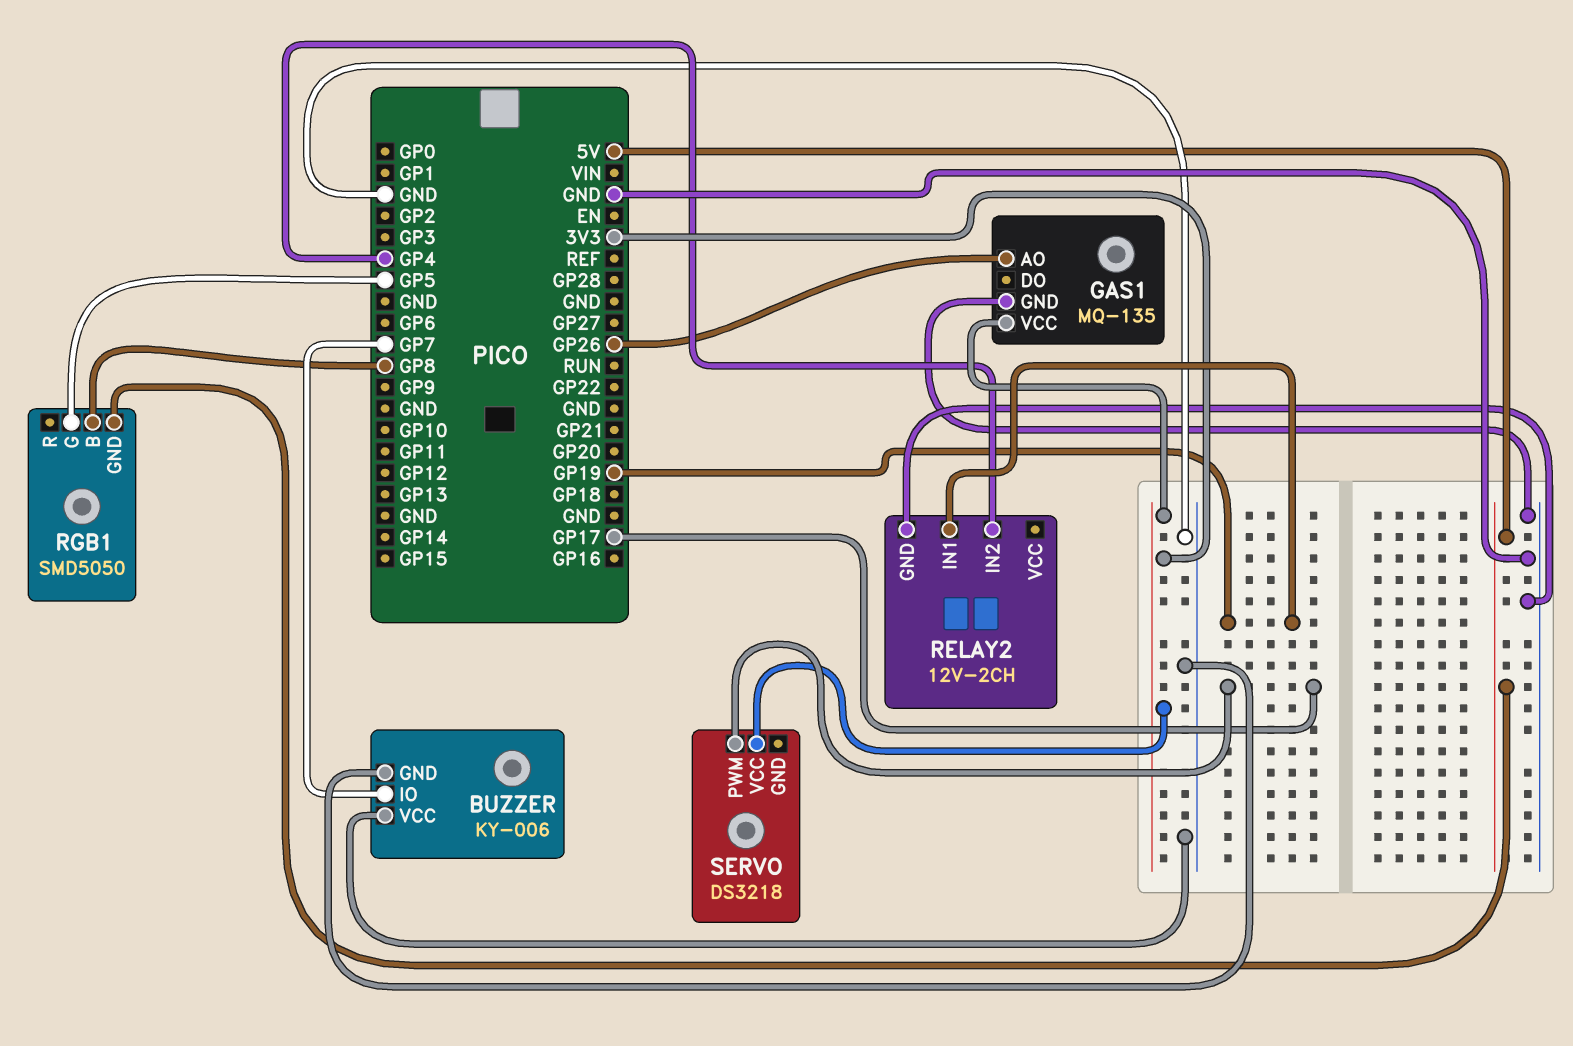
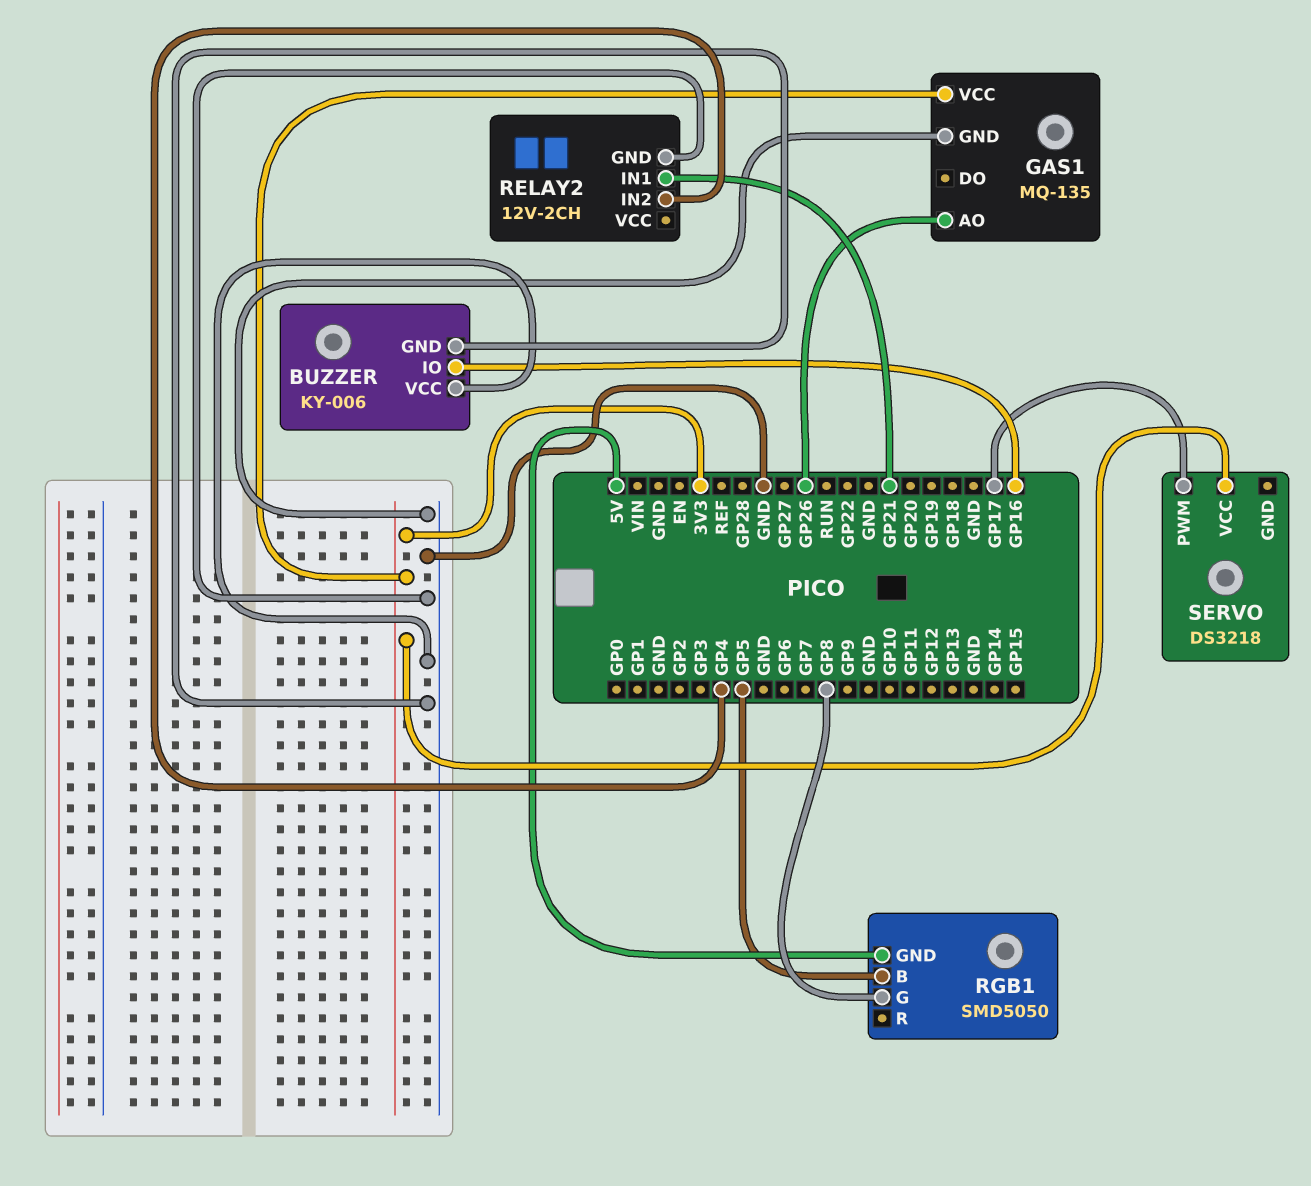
BUZZER pin IO: GP7 -> GP16
RELAY2 pin IN1: GP19 -> GP21
RGB1 pin B: GP8 -> GP5
RGB1 pin G: GP5 -> GP8

